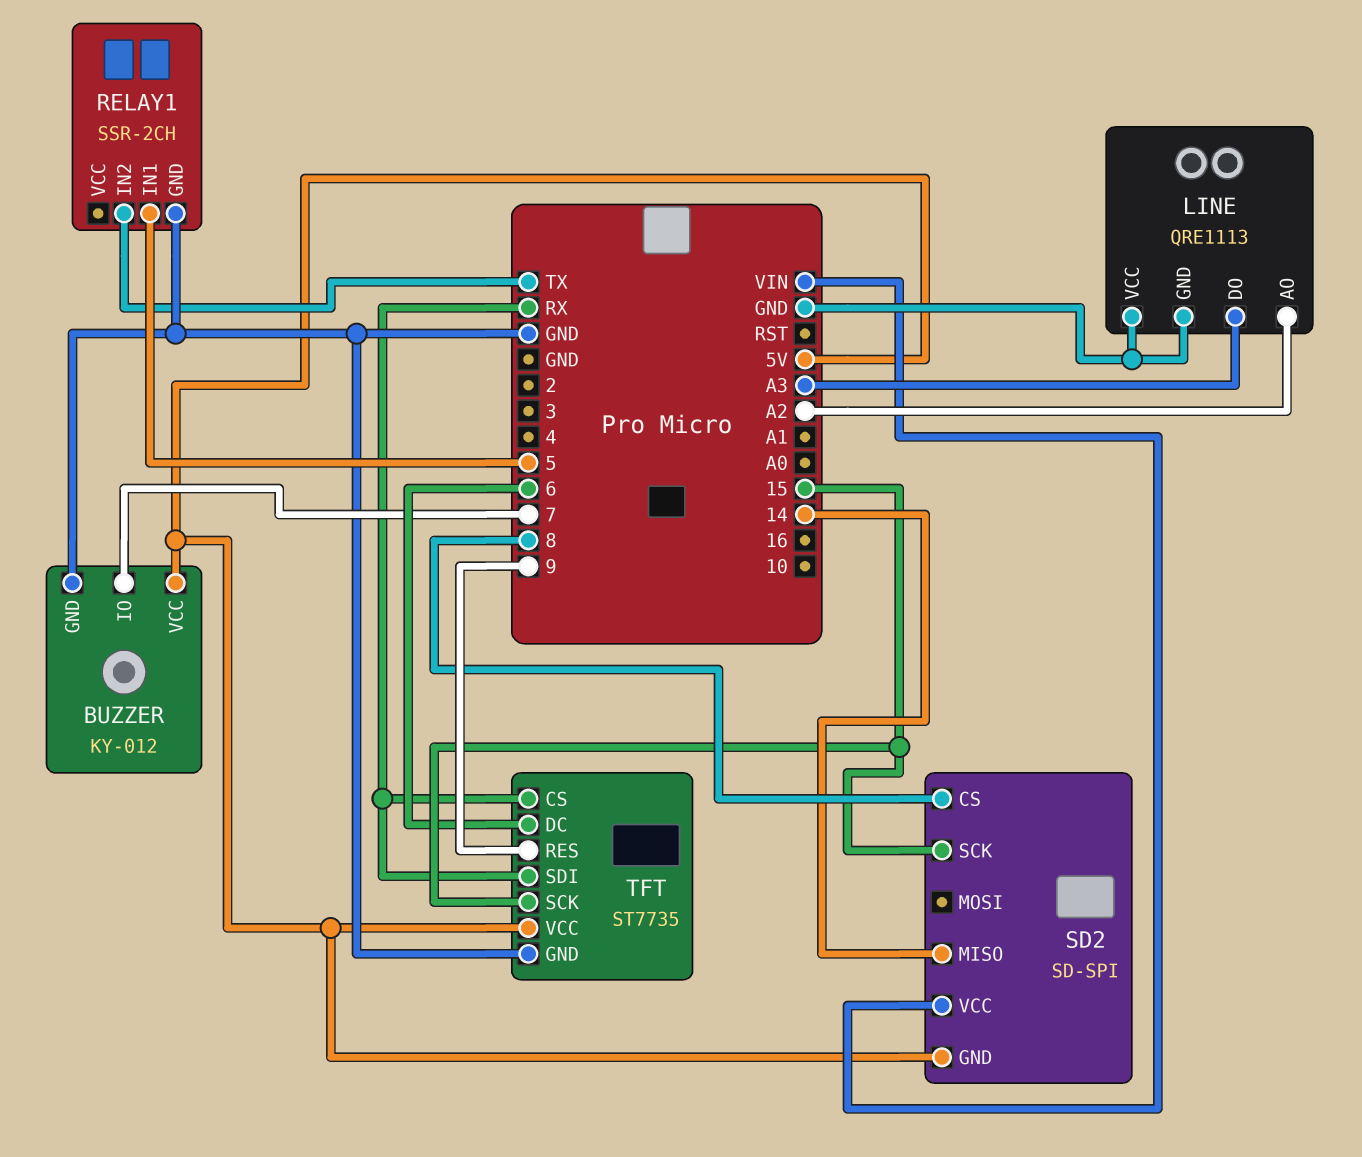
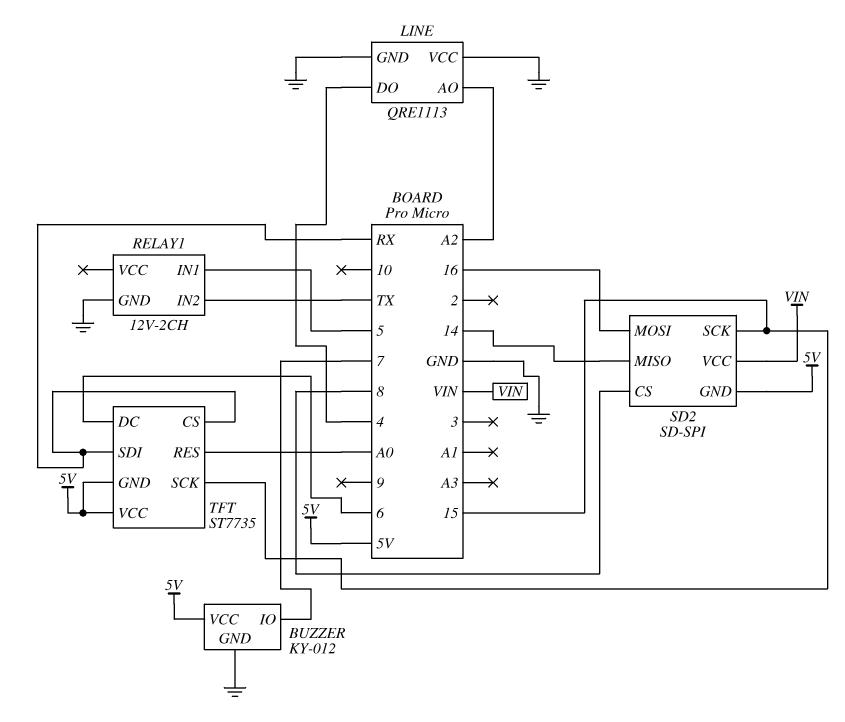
LINE pin DO: A3 -> 4
RELAY1: SSR-2CH -> 12V-2CH
SD2 pin MOSI: none -> 16
TFT pin GND: GND -> 5V
TFT pin RES: 9 -> A0

